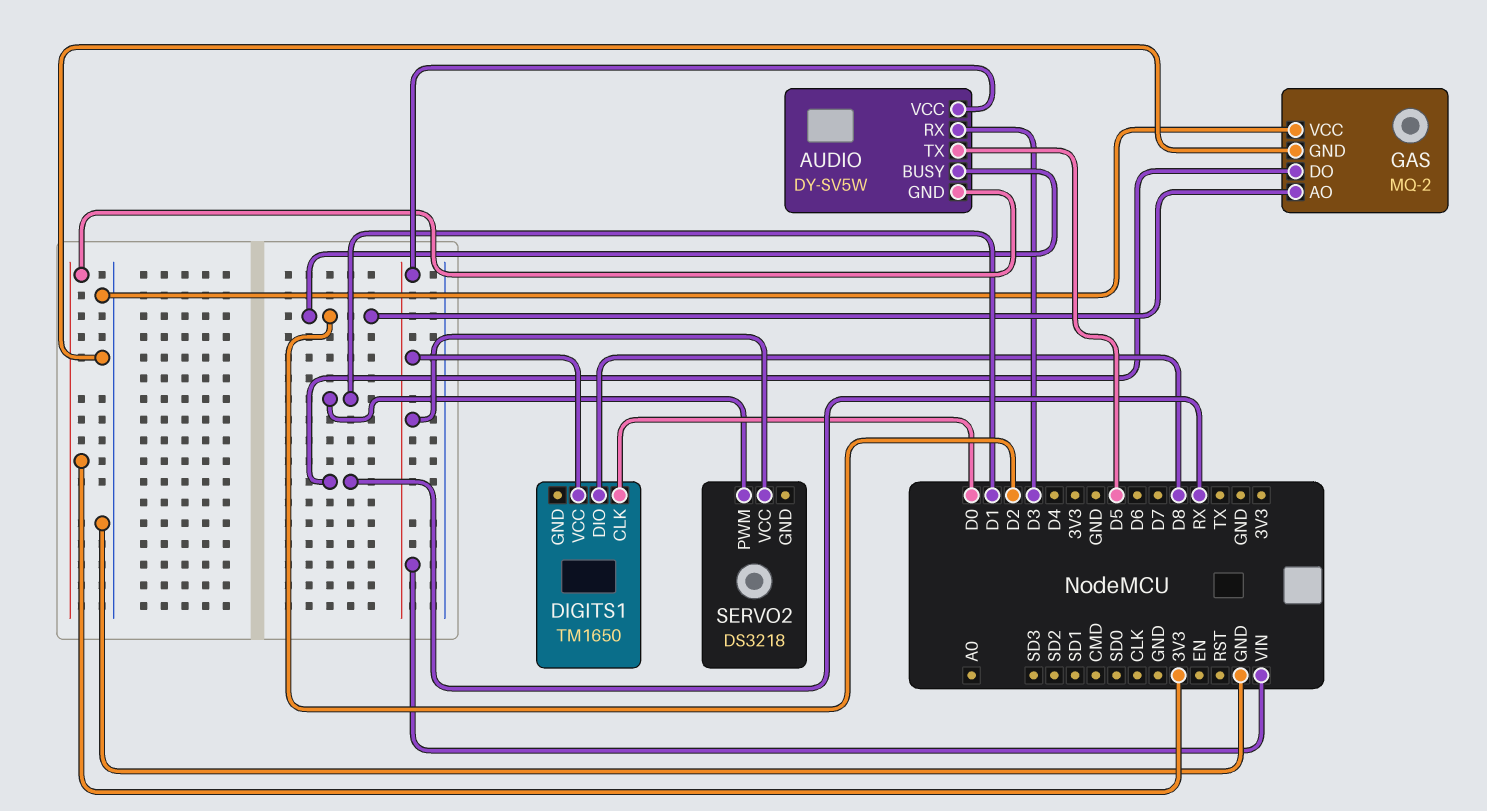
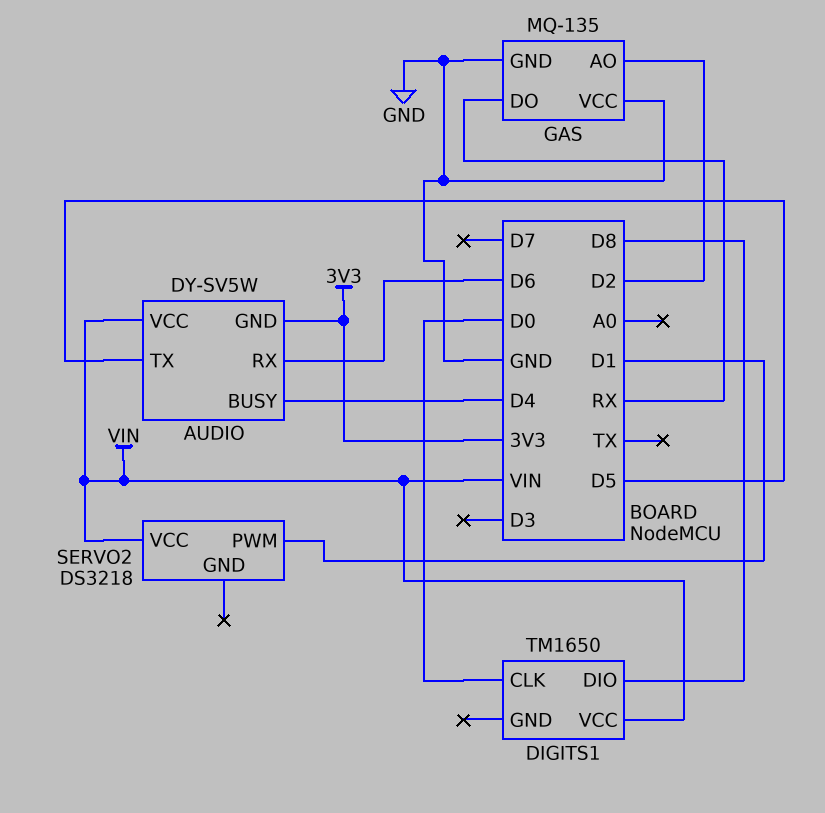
AUDIO pin BUSY: D2 -> D4
AUDIO pin RX: D3 -> D6
GAS: MQ-2 -> MQ-135

